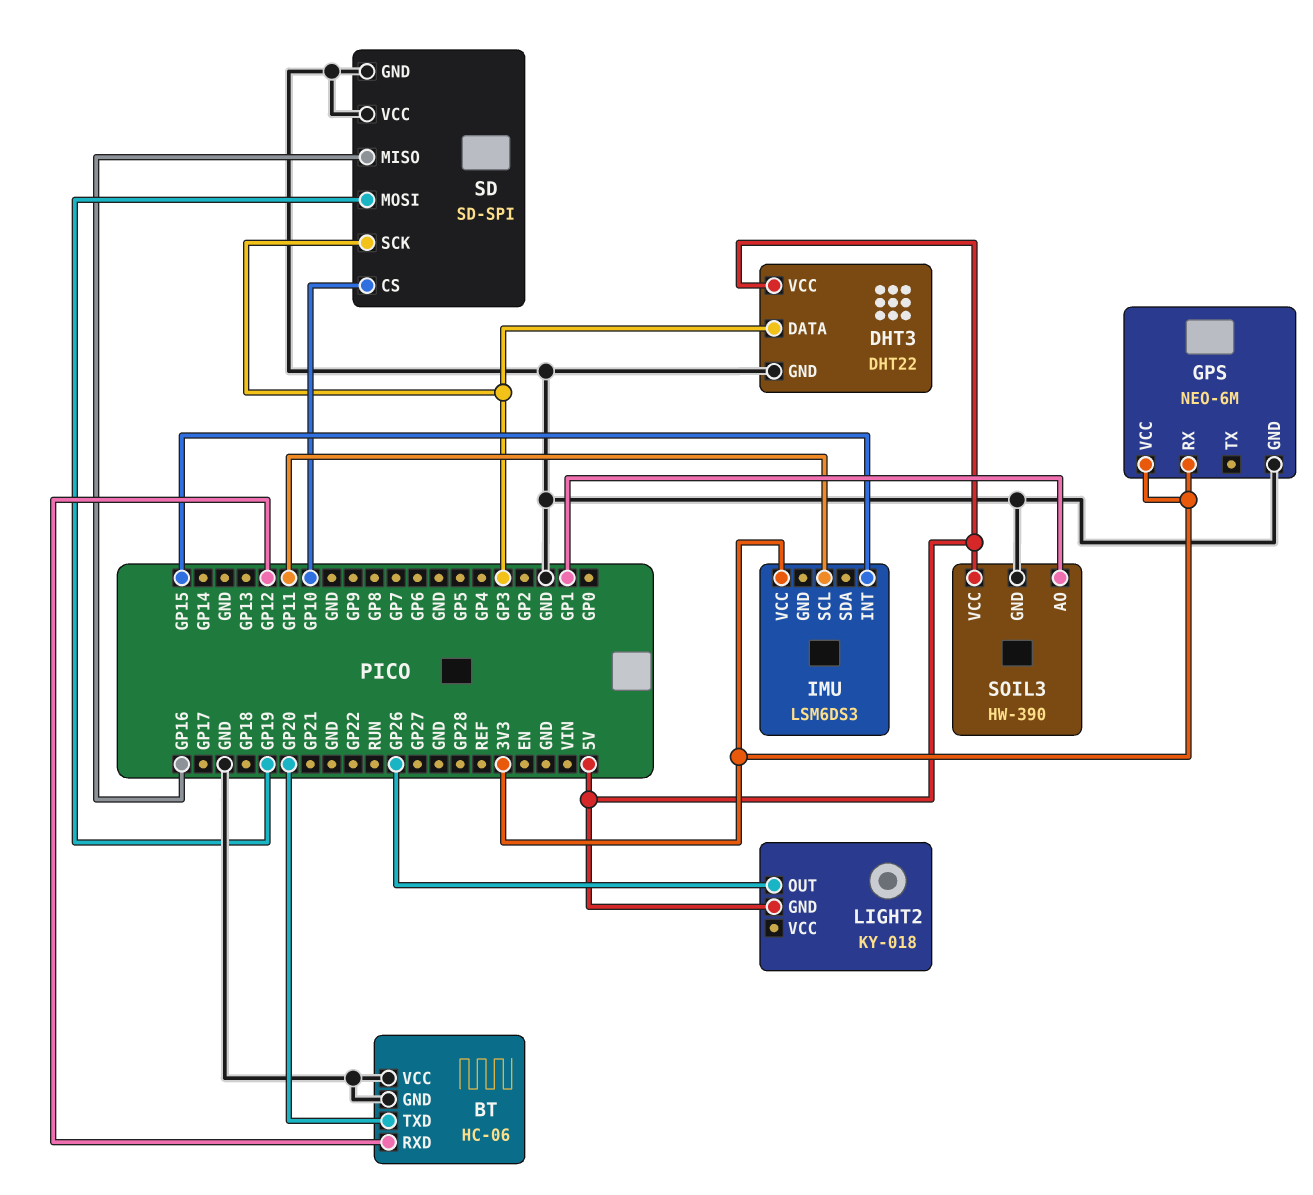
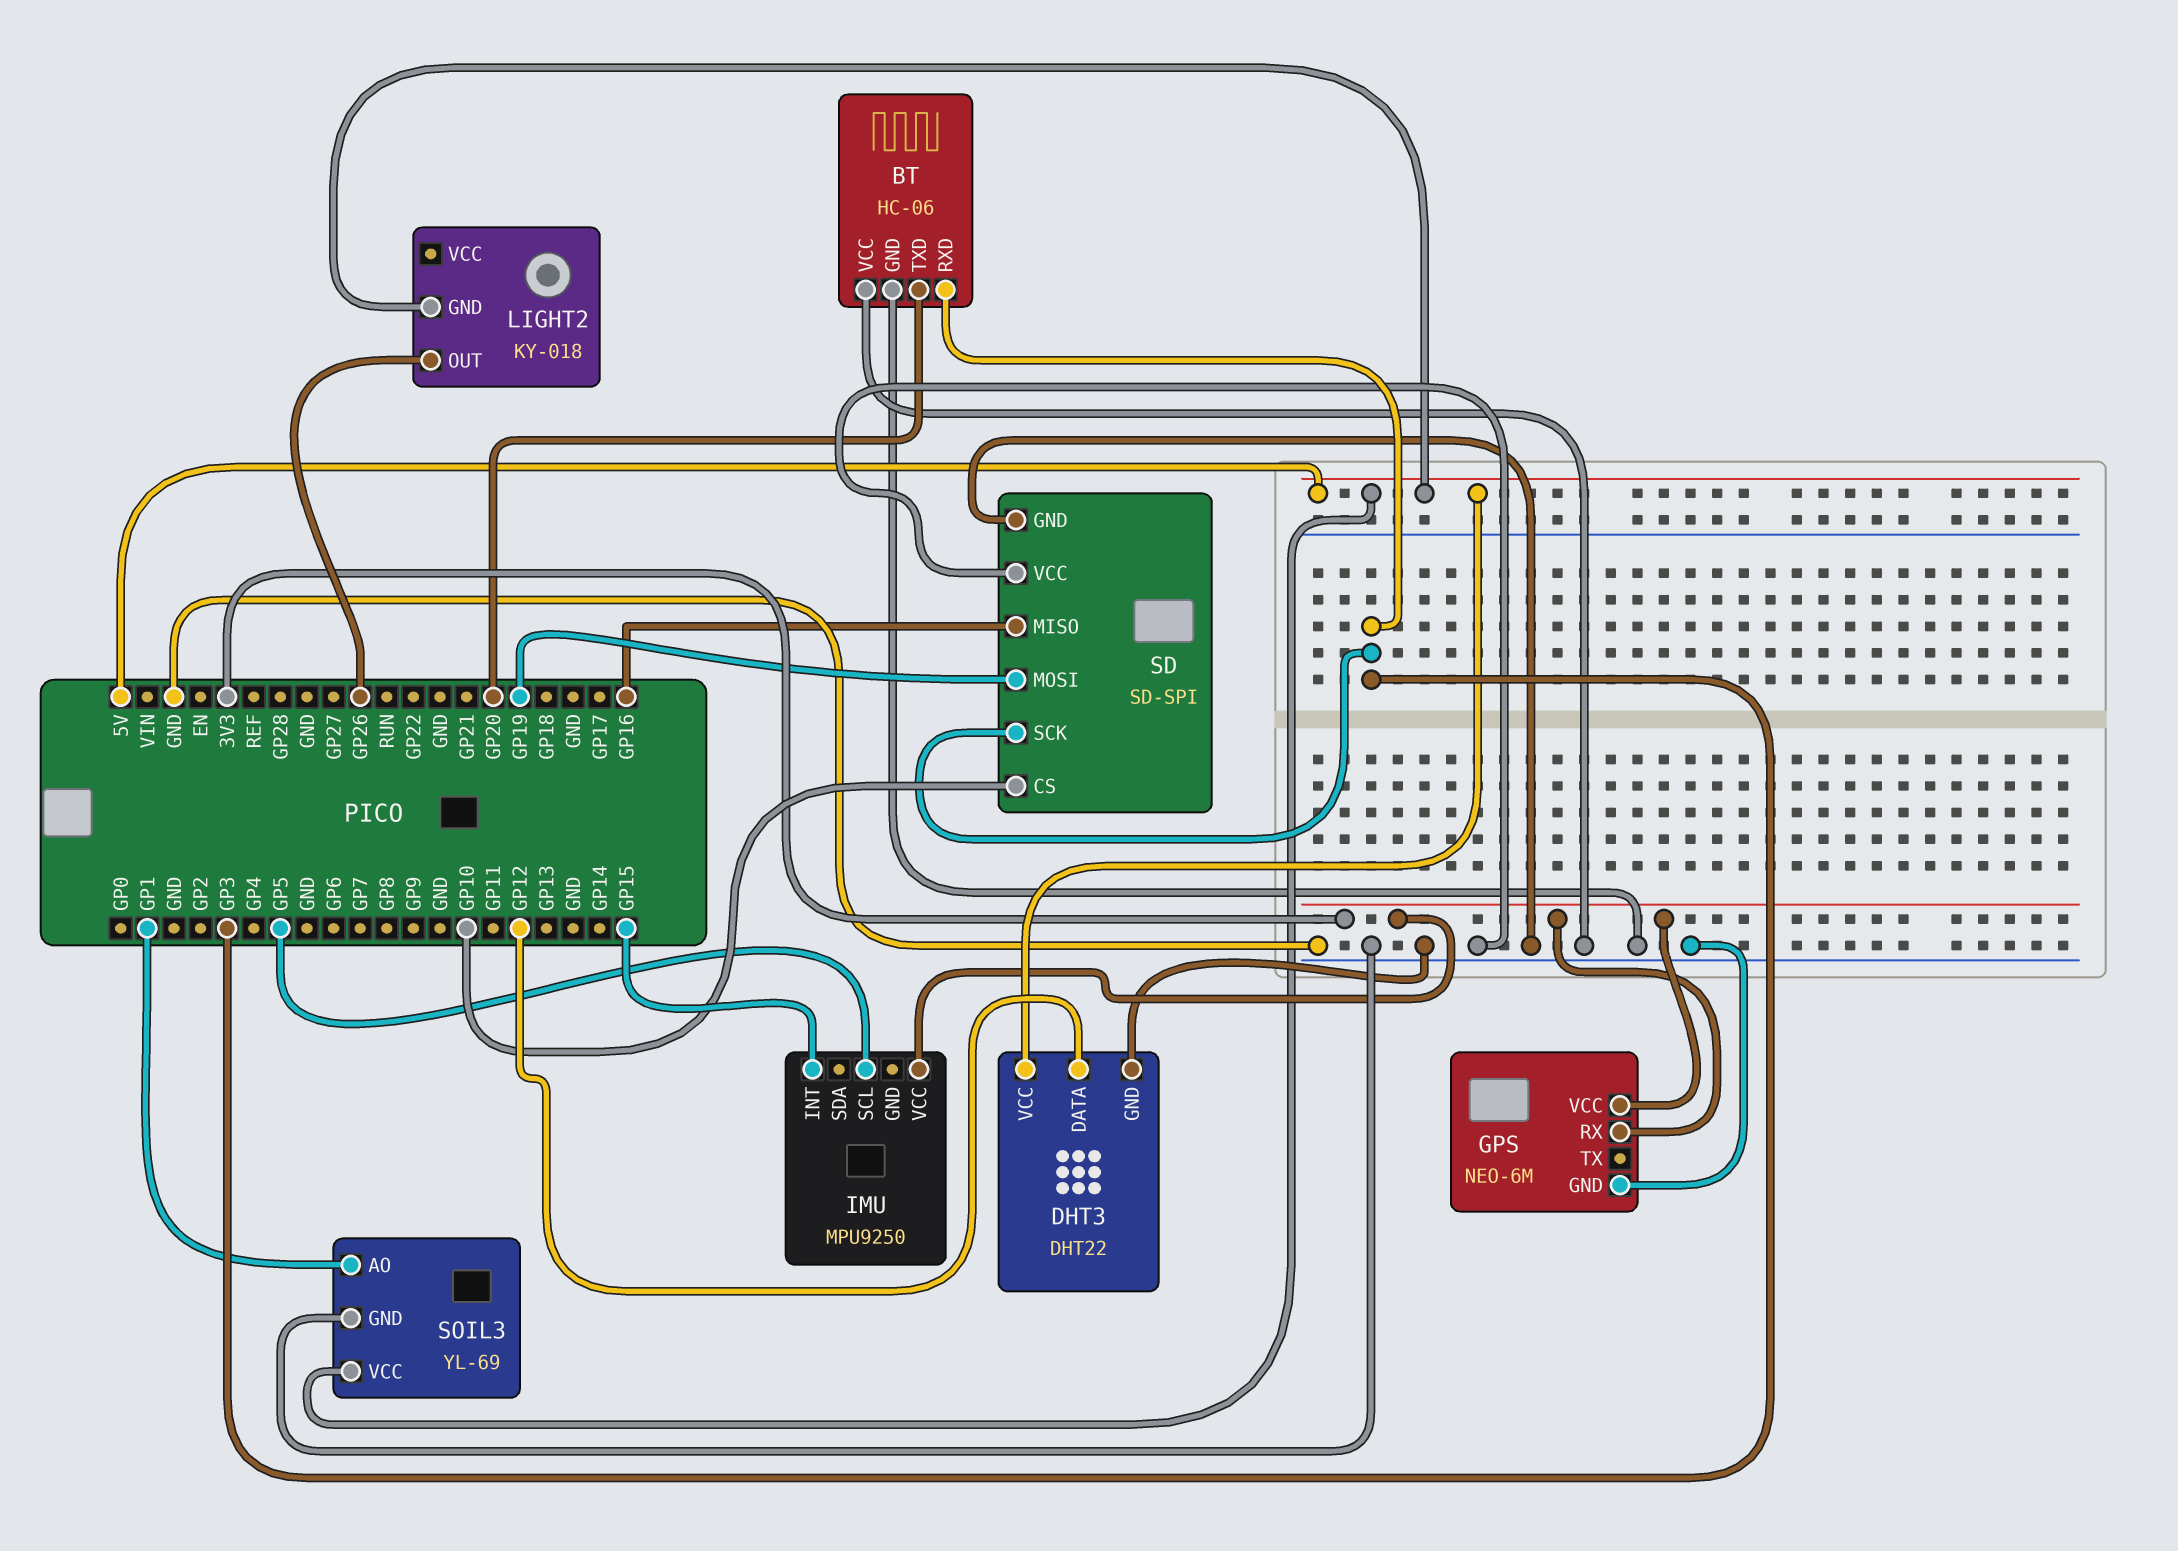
BT pin RXD: GP12 -> GP3
DHT3 pin DATA: GP3 -> GP12
IMU: LSM6DS3 -> MPU9250
IMU pin SCL: GP11 -> GP5
SOIL3: HW-390 -> YL-69

